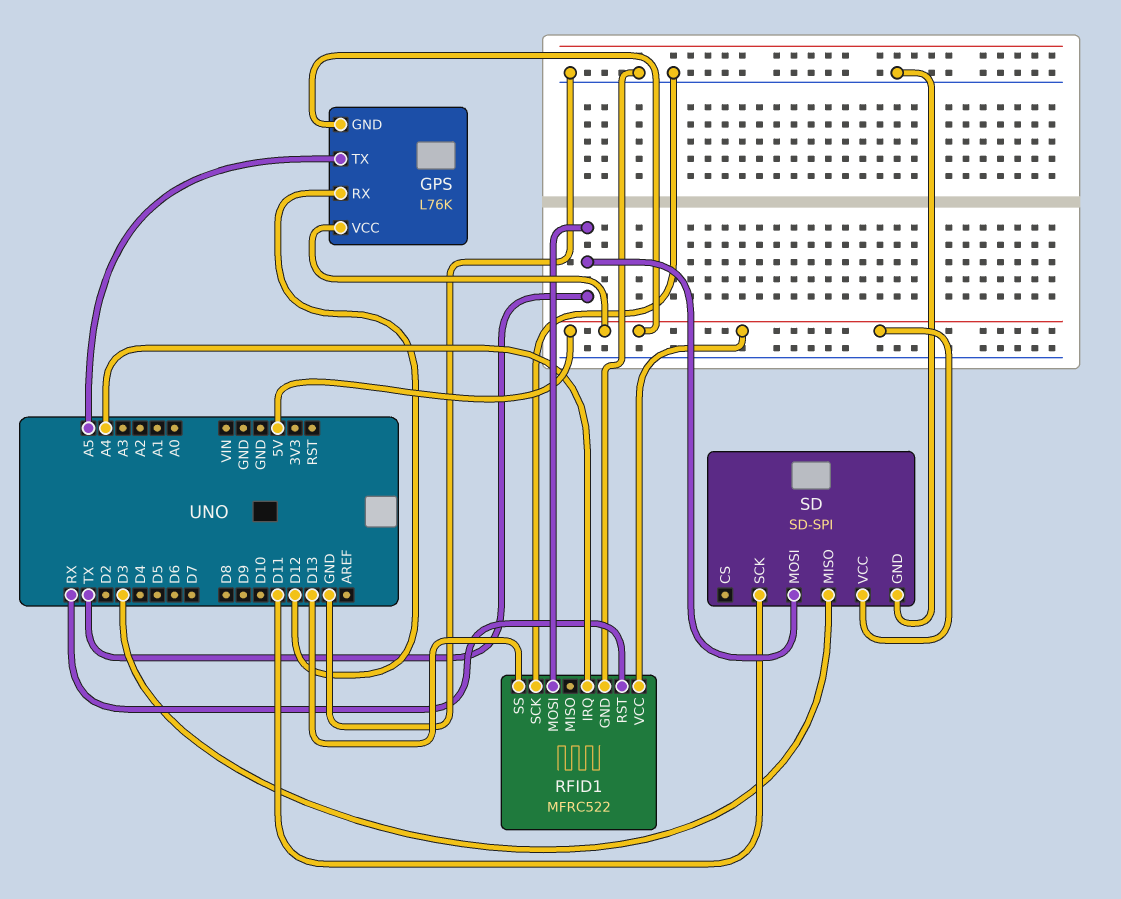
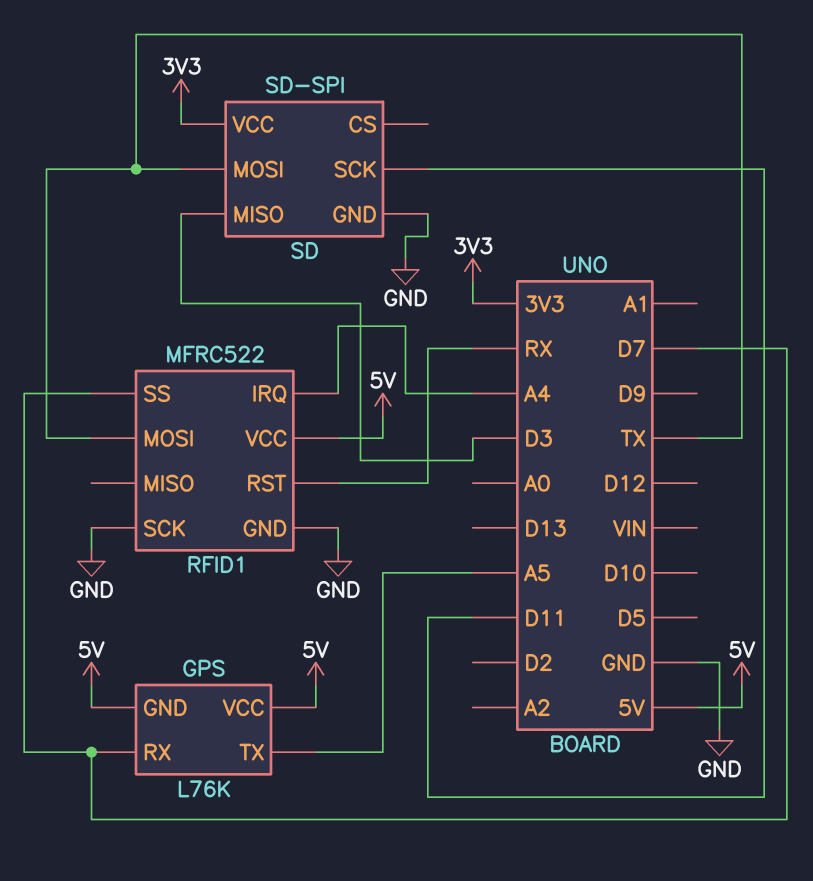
GPS pin RX: D12 -> D7
RFID1 pin SS: D13 -> D7
SD pin VCC: 5V -> 3V3

